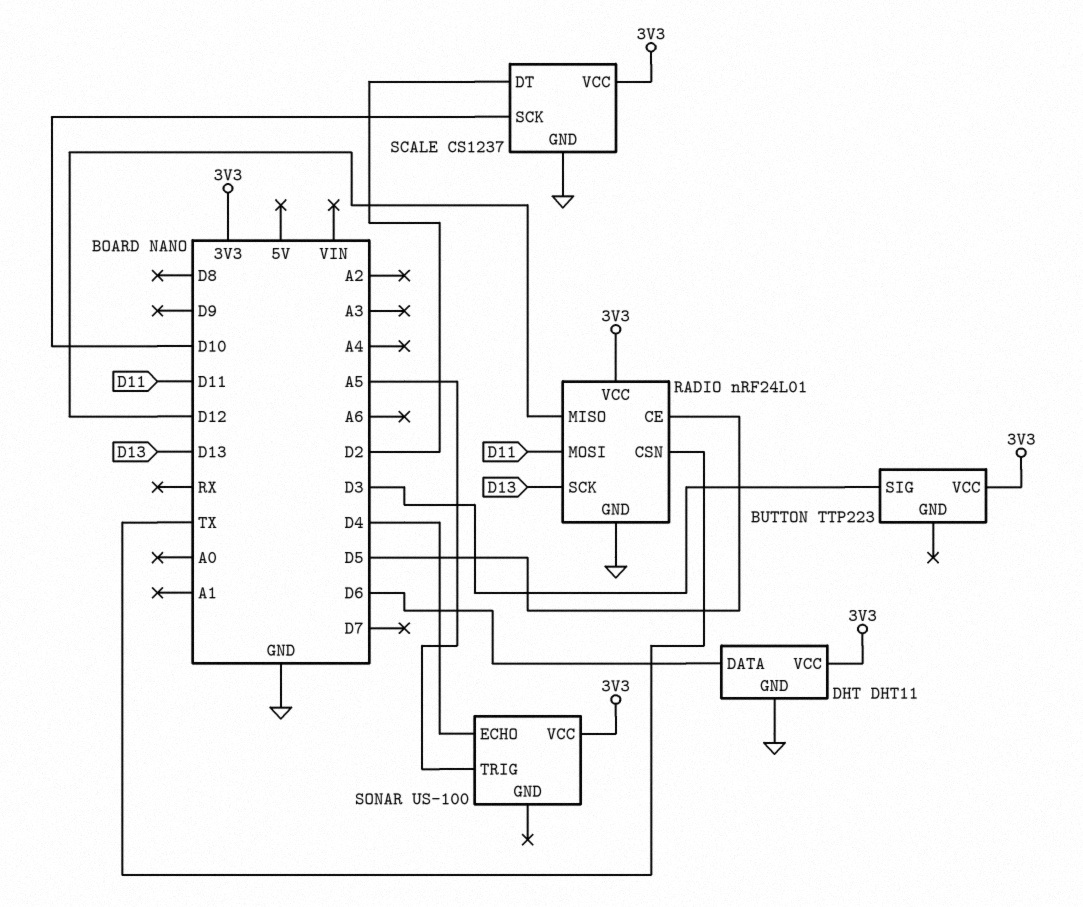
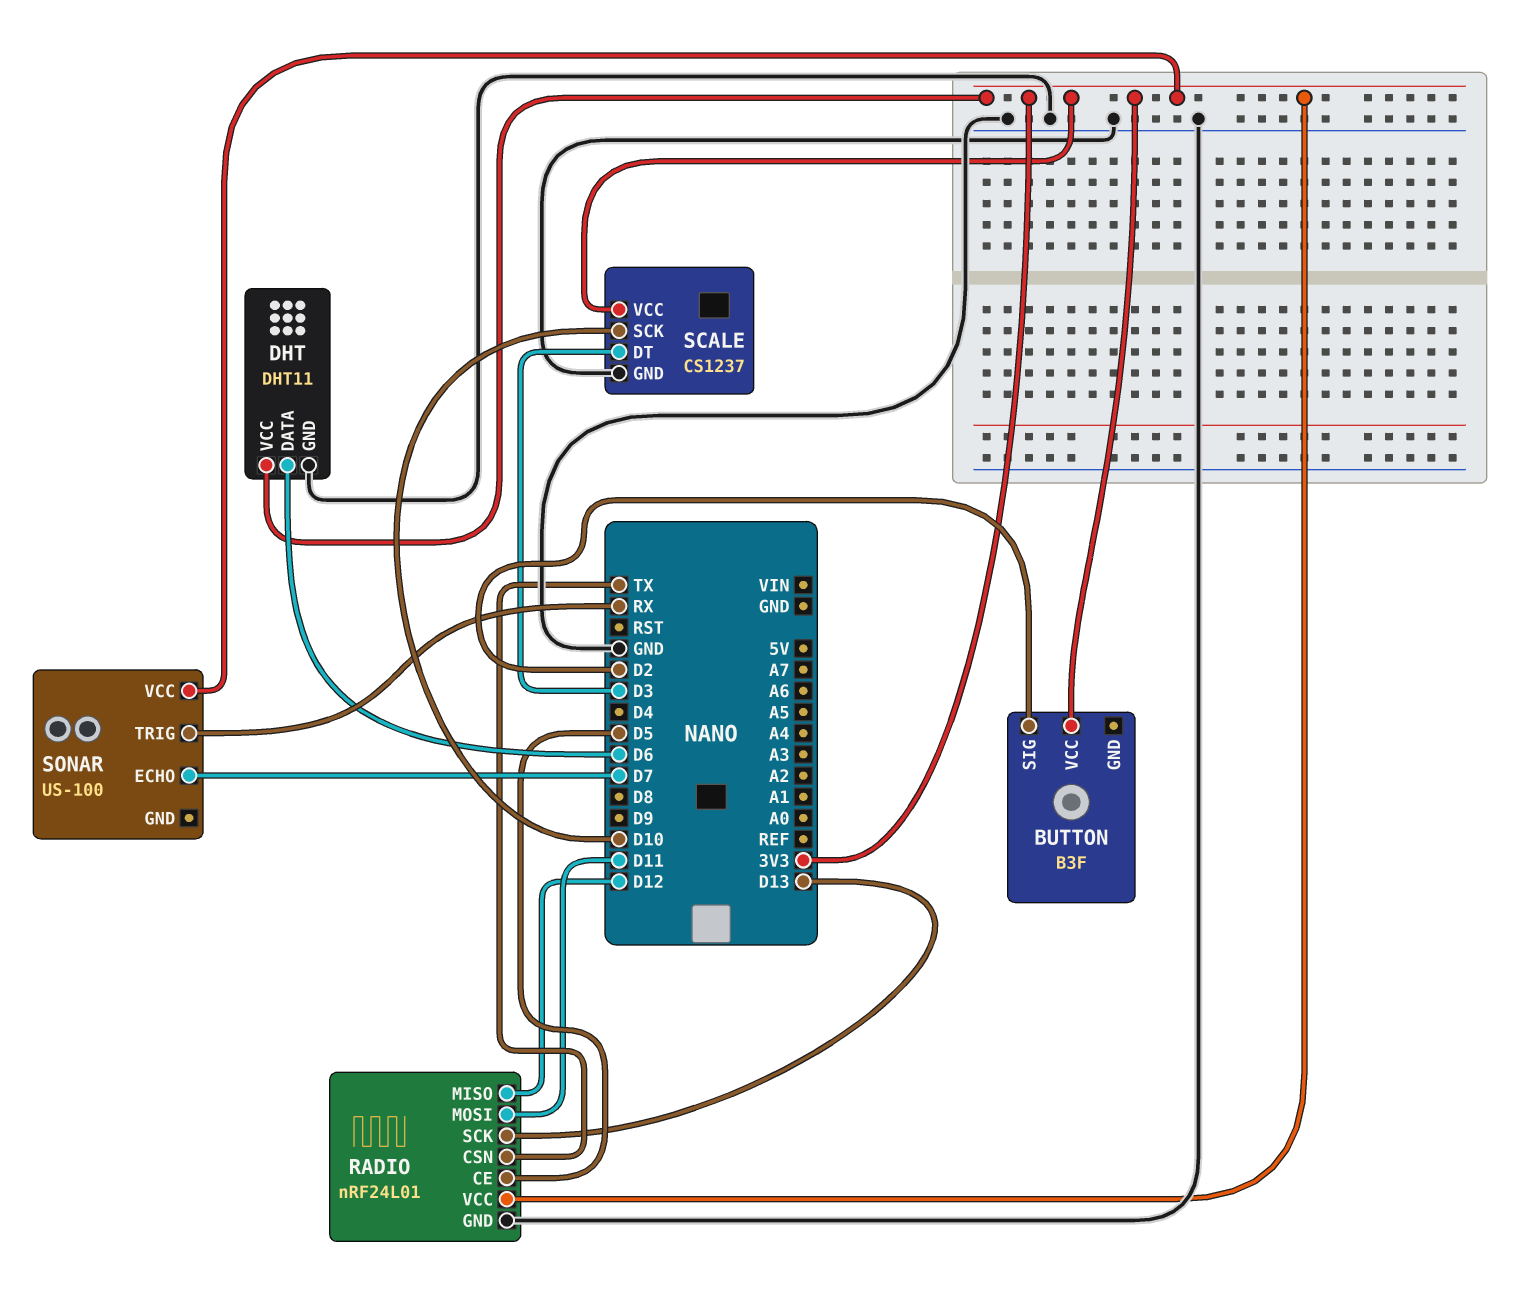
BUTTON: TTP223 -> B3F
BUTTON pin SIG: D3 -> D2
SCALE pin DT: D2 -> D3
SONAR pin ECHO: D4 -> D7
SONAR pin TRIG: A5 -> RX

